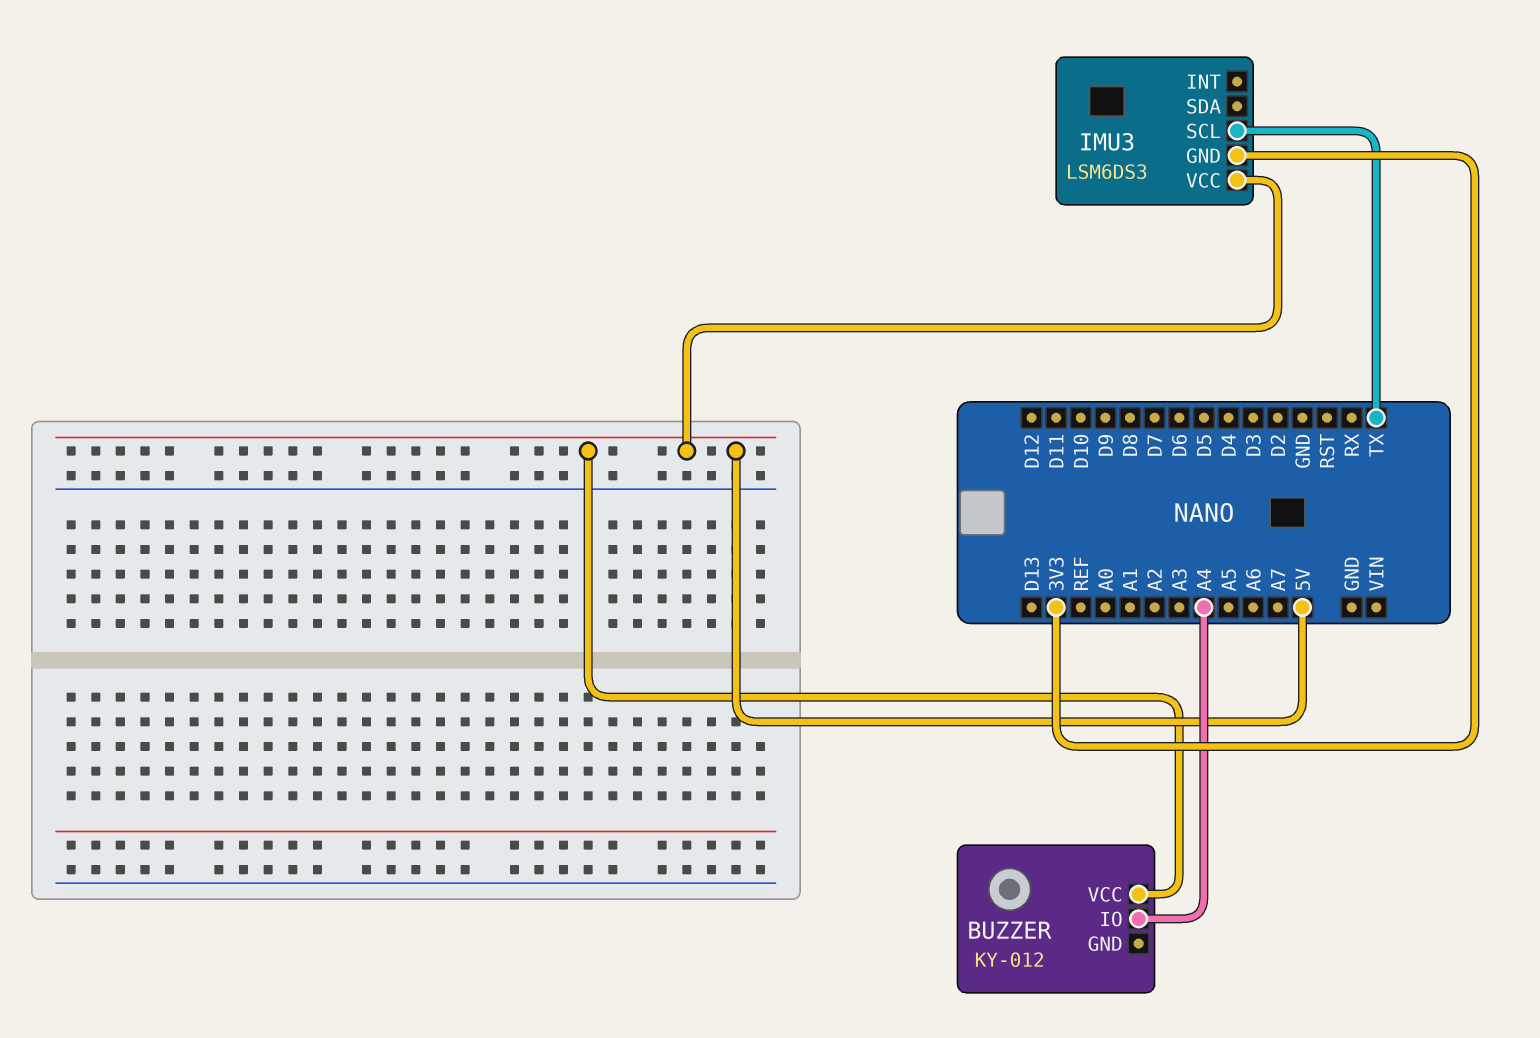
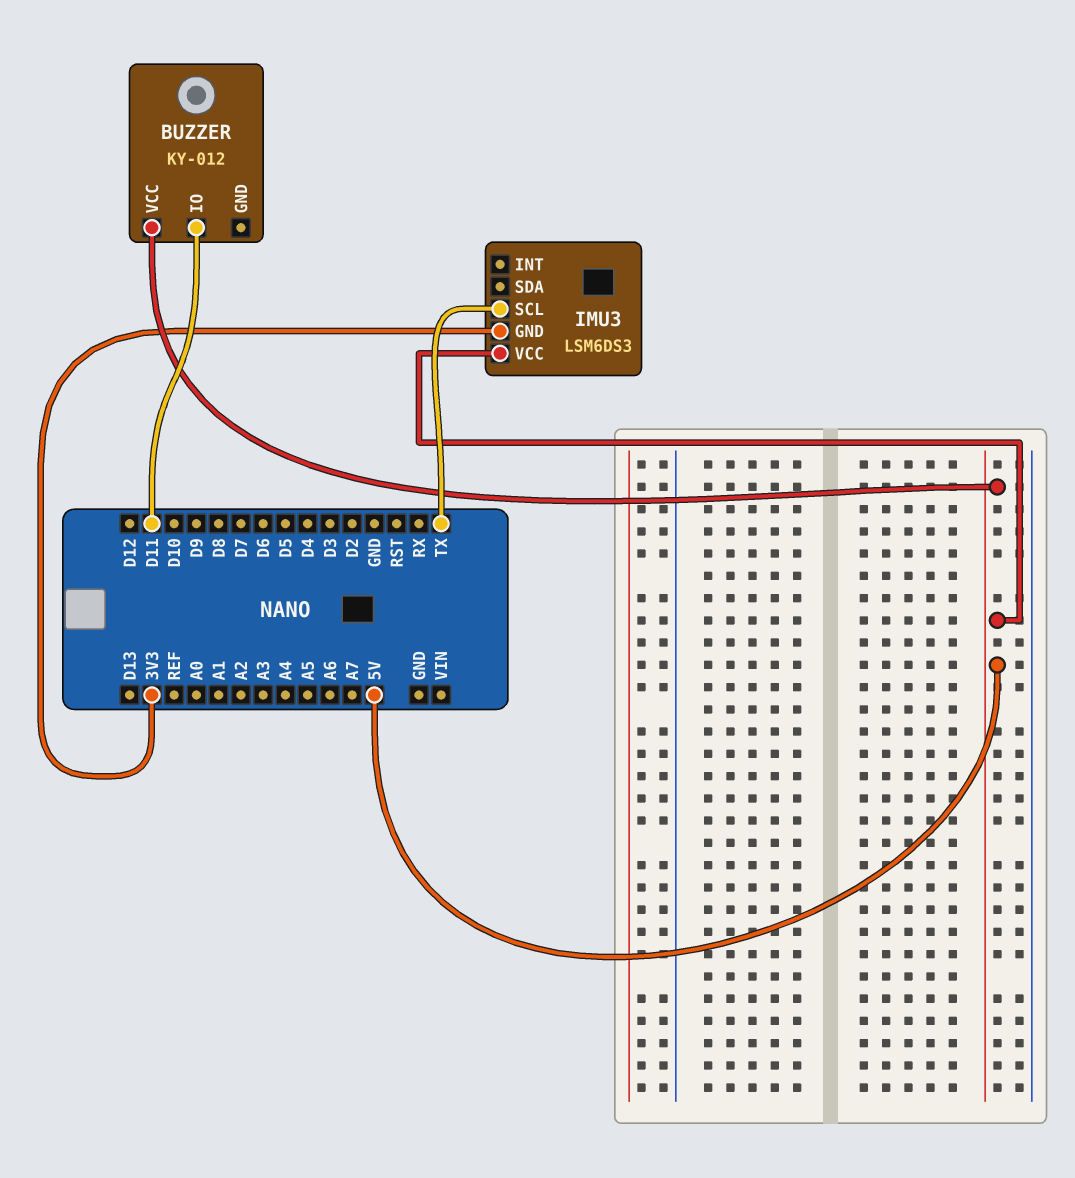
BUZZER pin IO: A4 -> D11

